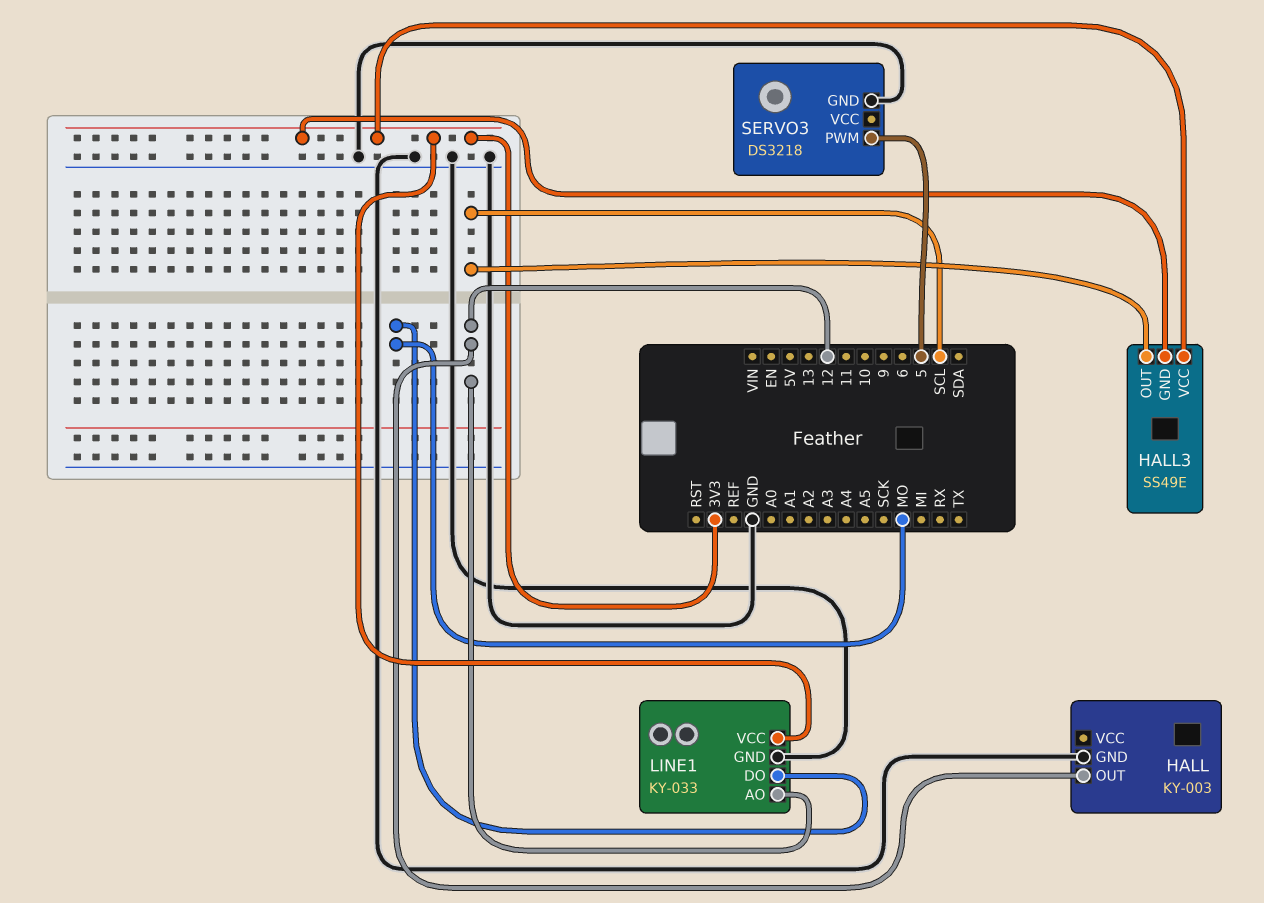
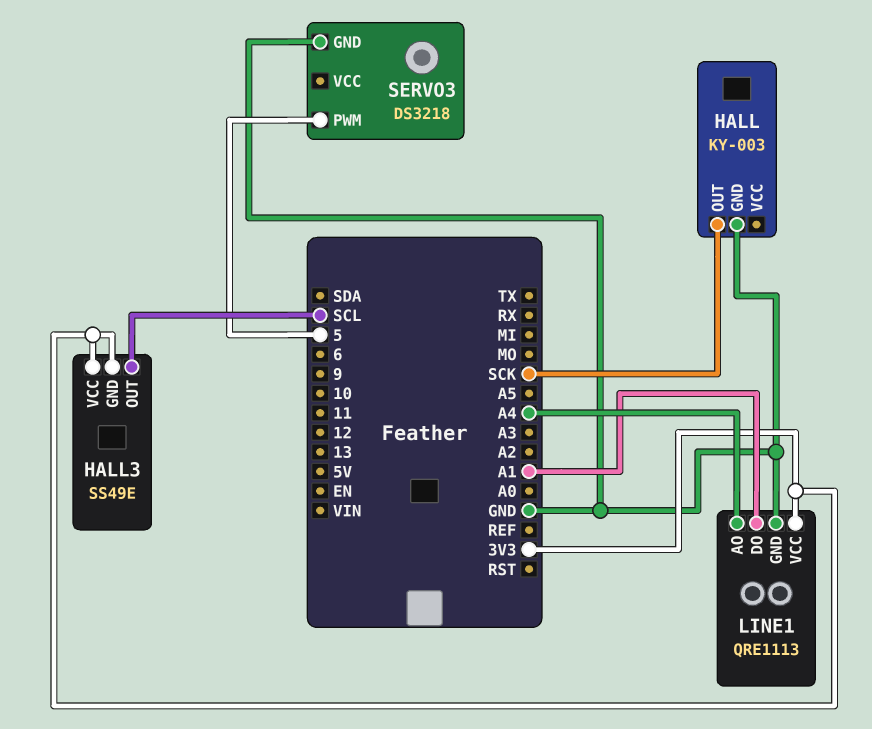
HALL pin OUT: 12 -> SCK
LINE1: KY-033 -> QRE1113
LINE1 pin AO: 12 -> A4
LINE1 pin DO: MO -> A1

